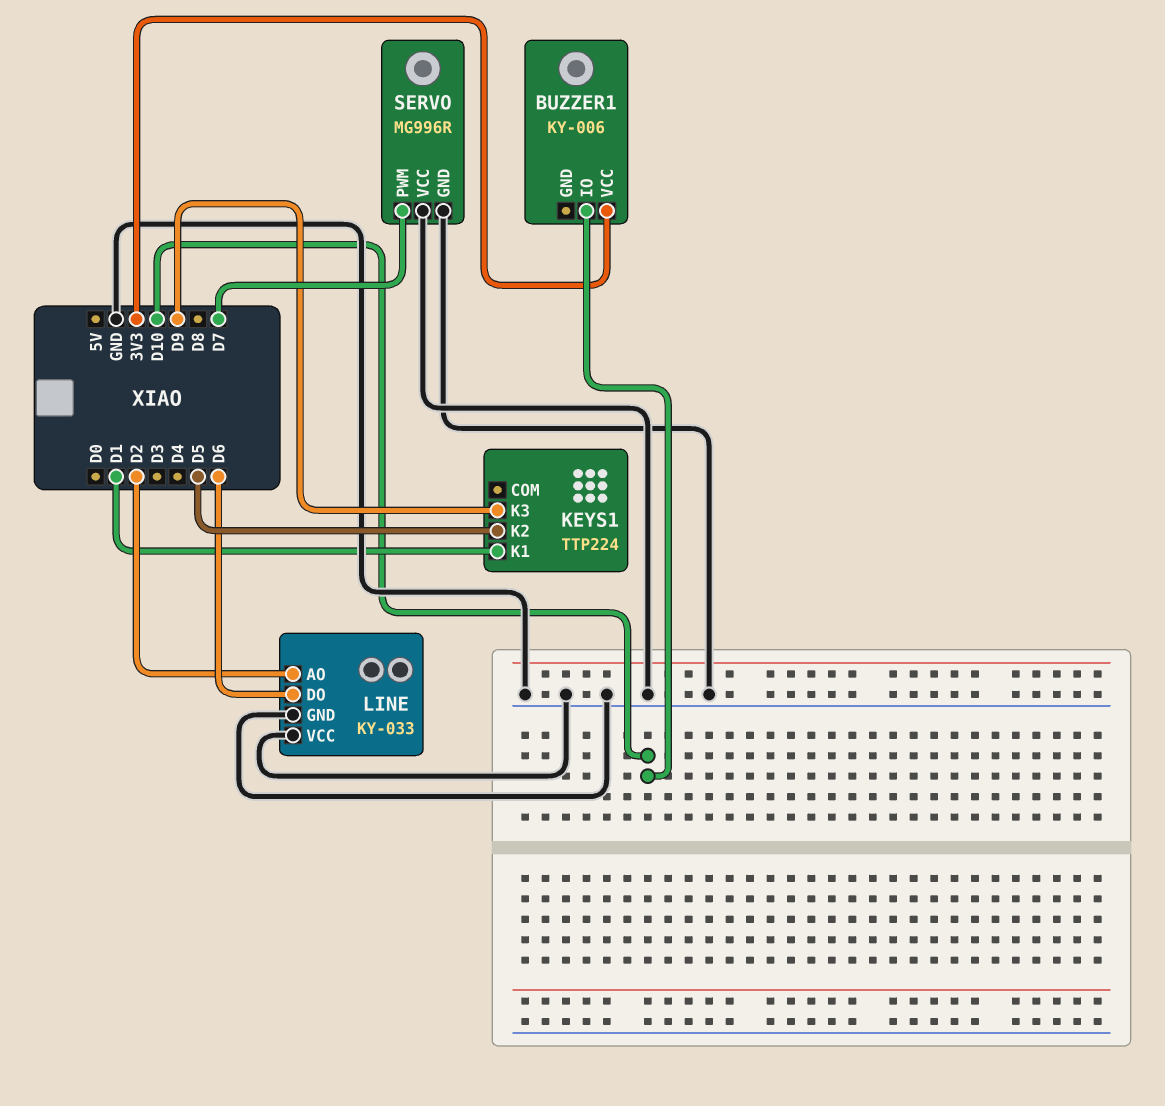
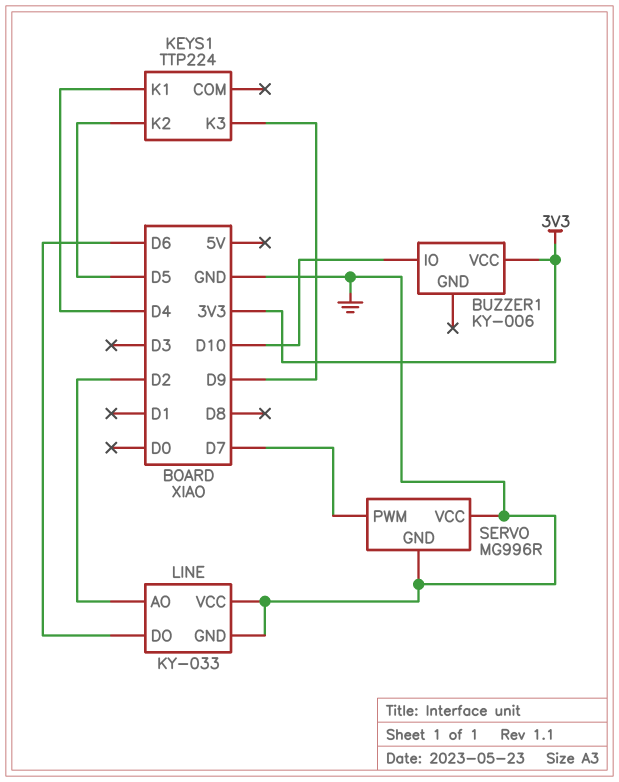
KEYS1 pin K1: D1 -> D4

